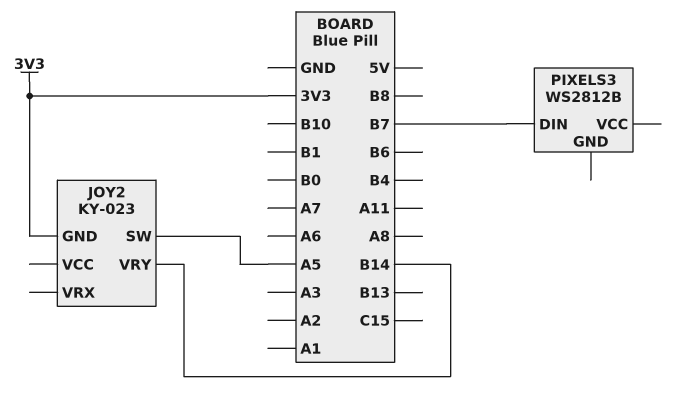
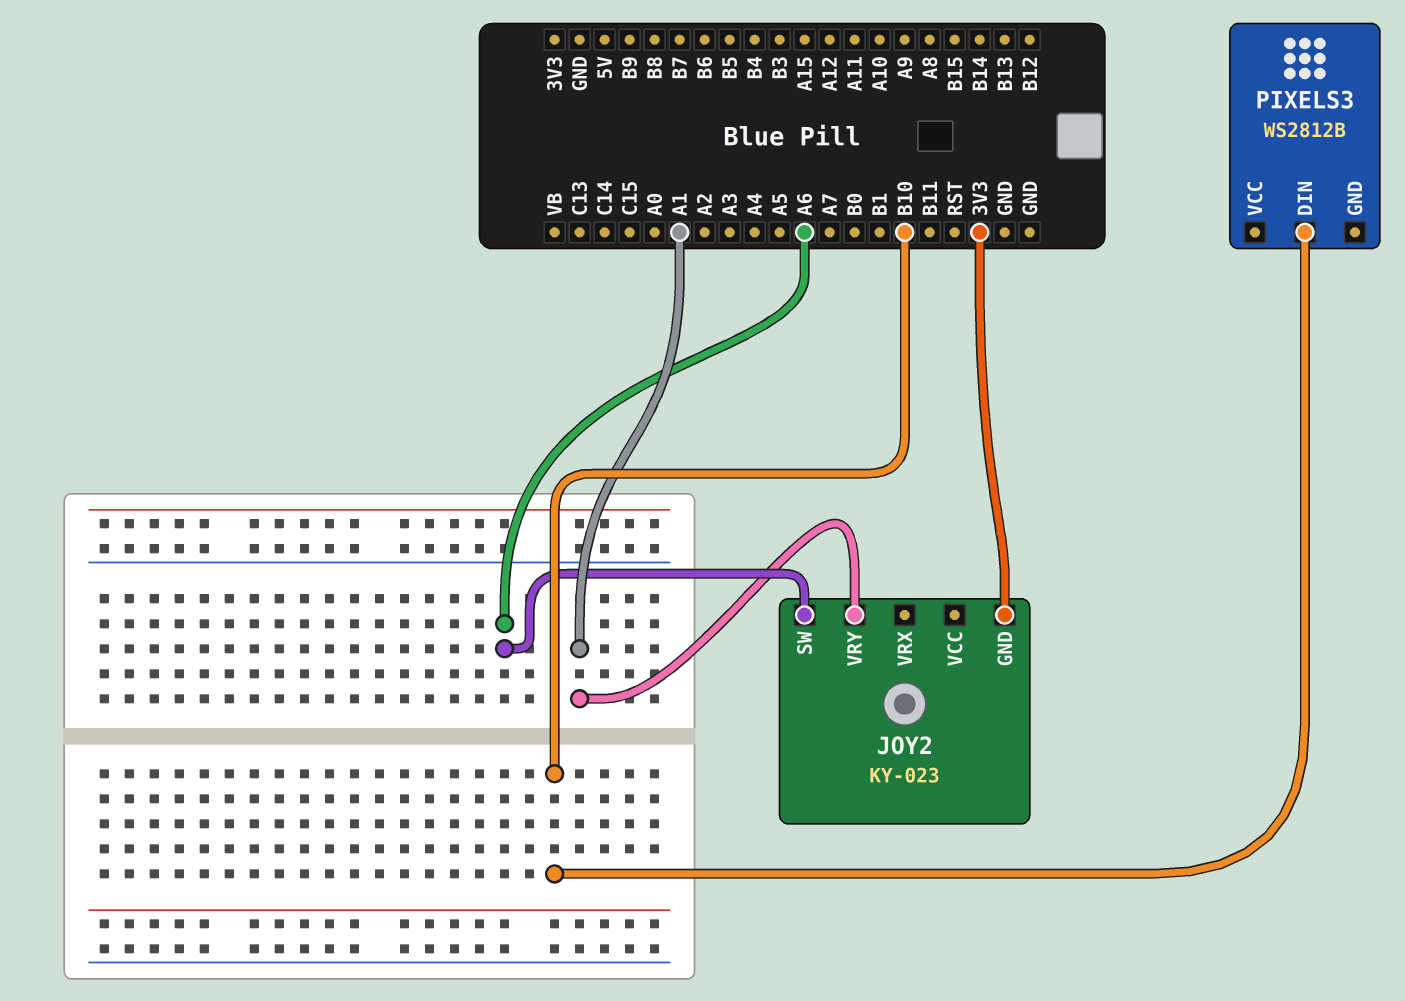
JOY2 pin SW: A5 -> A6
JOY2 pin VRY: B14 -> A1
PIXELS3 pin DIN: B7 -> B10

